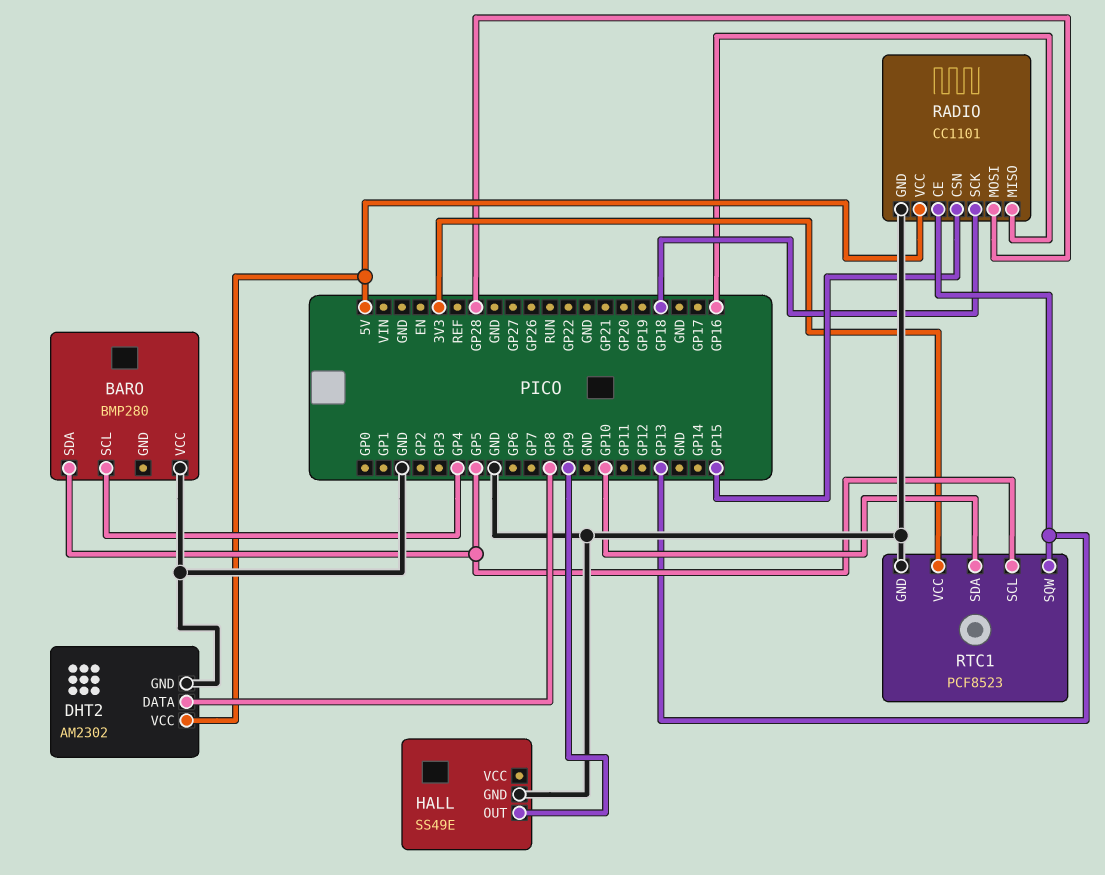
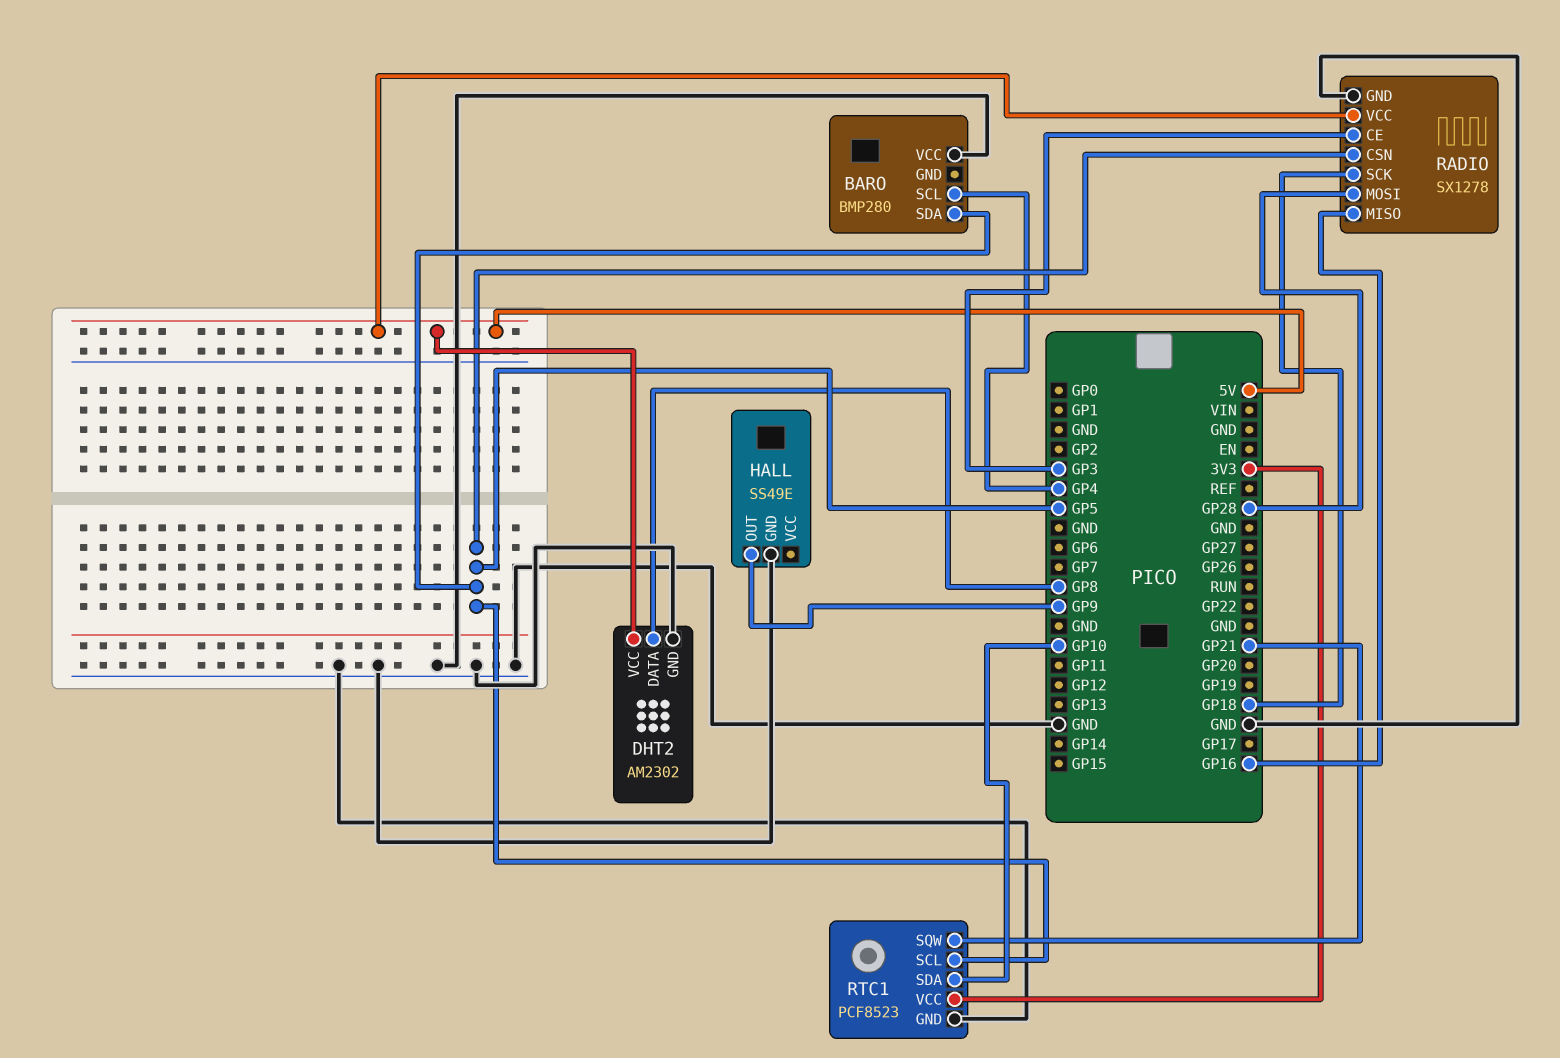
RADIO: CC1101 -> SX1278
RADIO pin CE: GP13 -> GP3
RADIO pin CSN: GP15 -> GP5
RTC1 pin SQW: GP13 -> GP21

